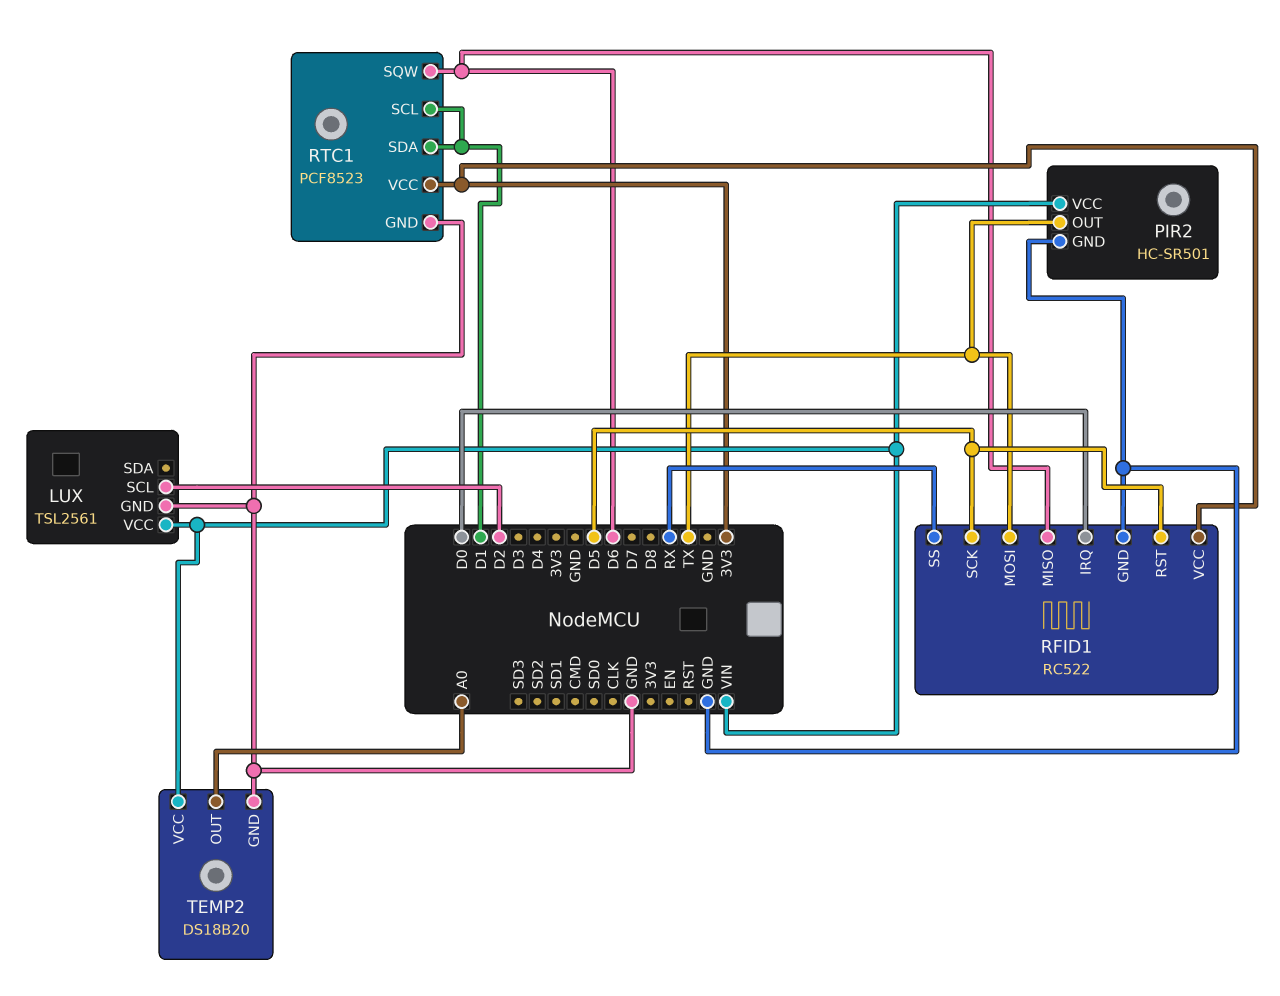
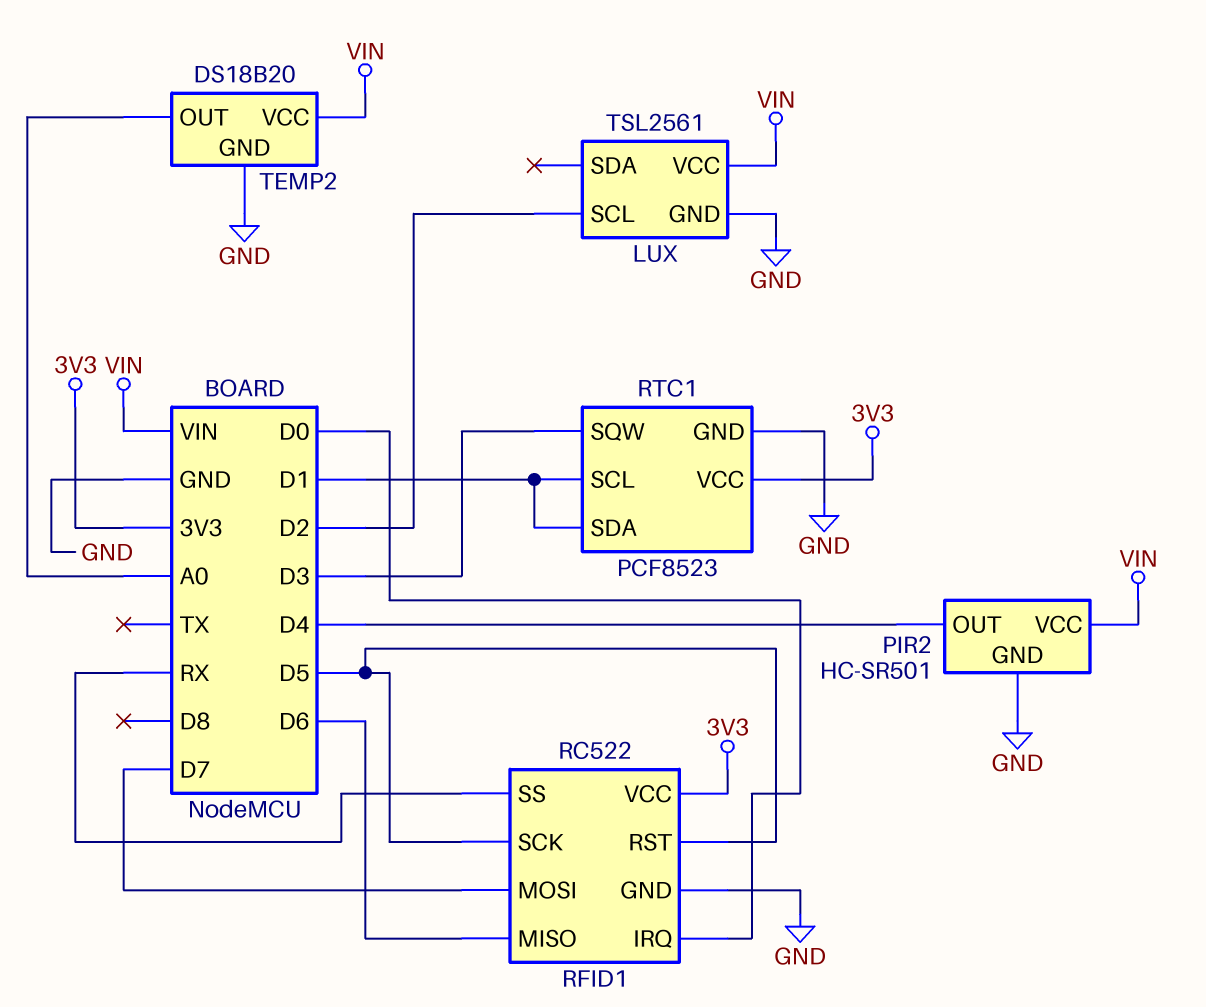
PIR2 pin OUT: TX -> D4
RFID1 pin MOSI: TX -> D7
RTC1 pin SQW: D6 -> D3

